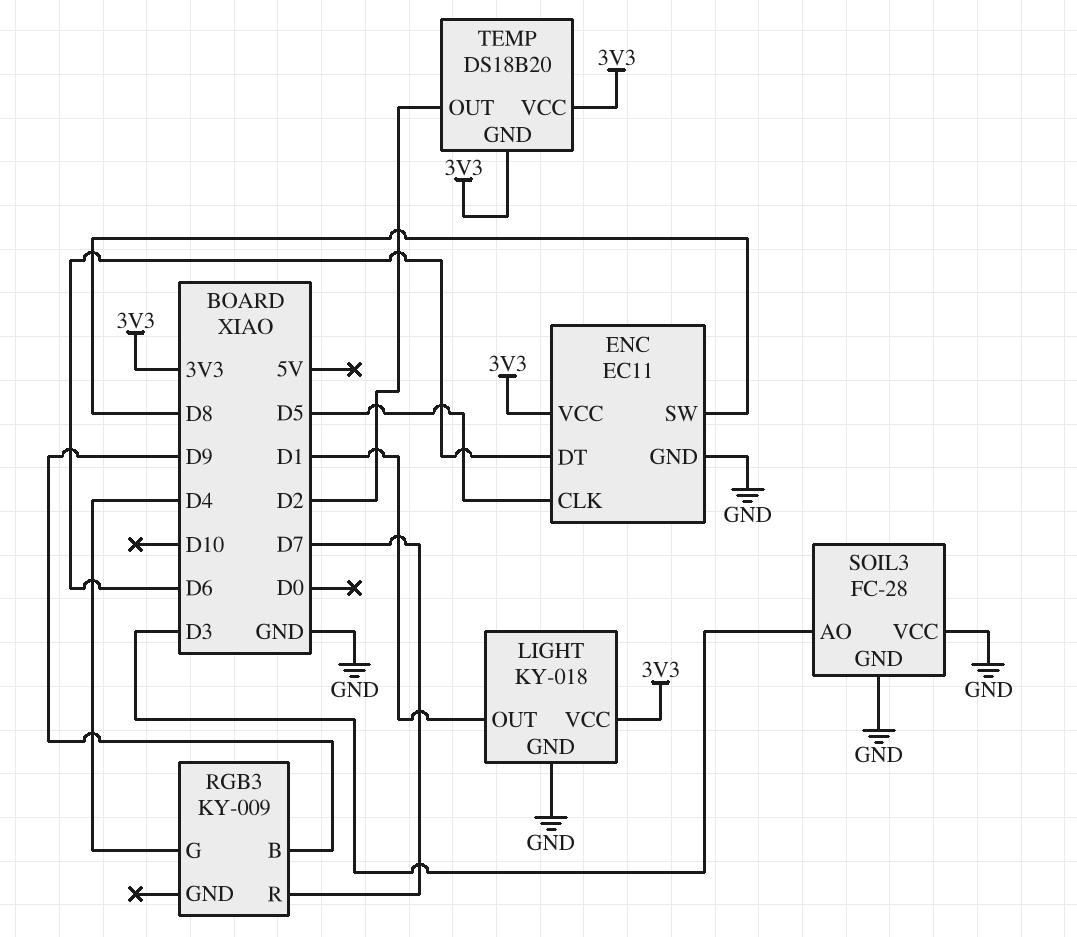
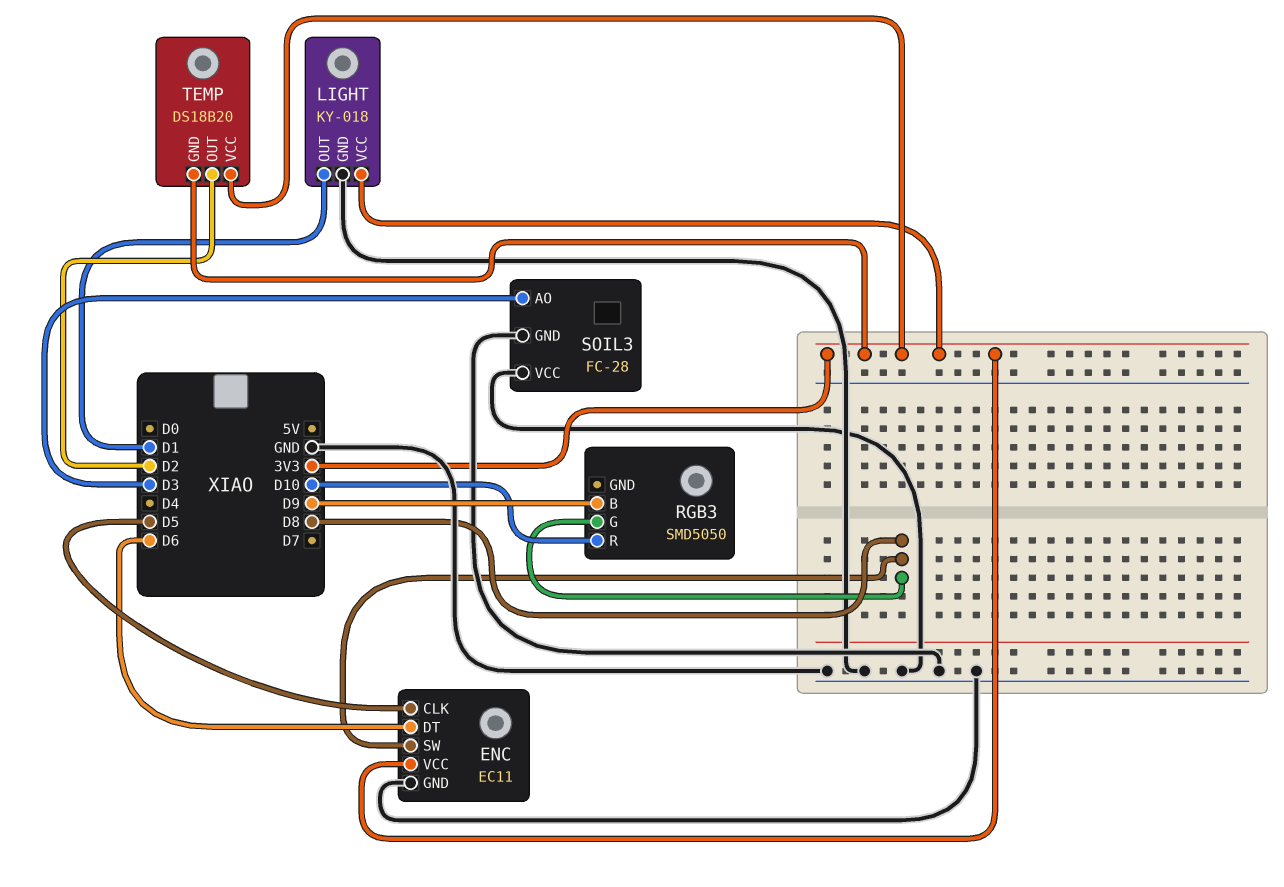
RGB3: KY-009 -> SMD5050
RGB3 pin G: D4 -> D8
RGB3 pin R: D7 -> D10

